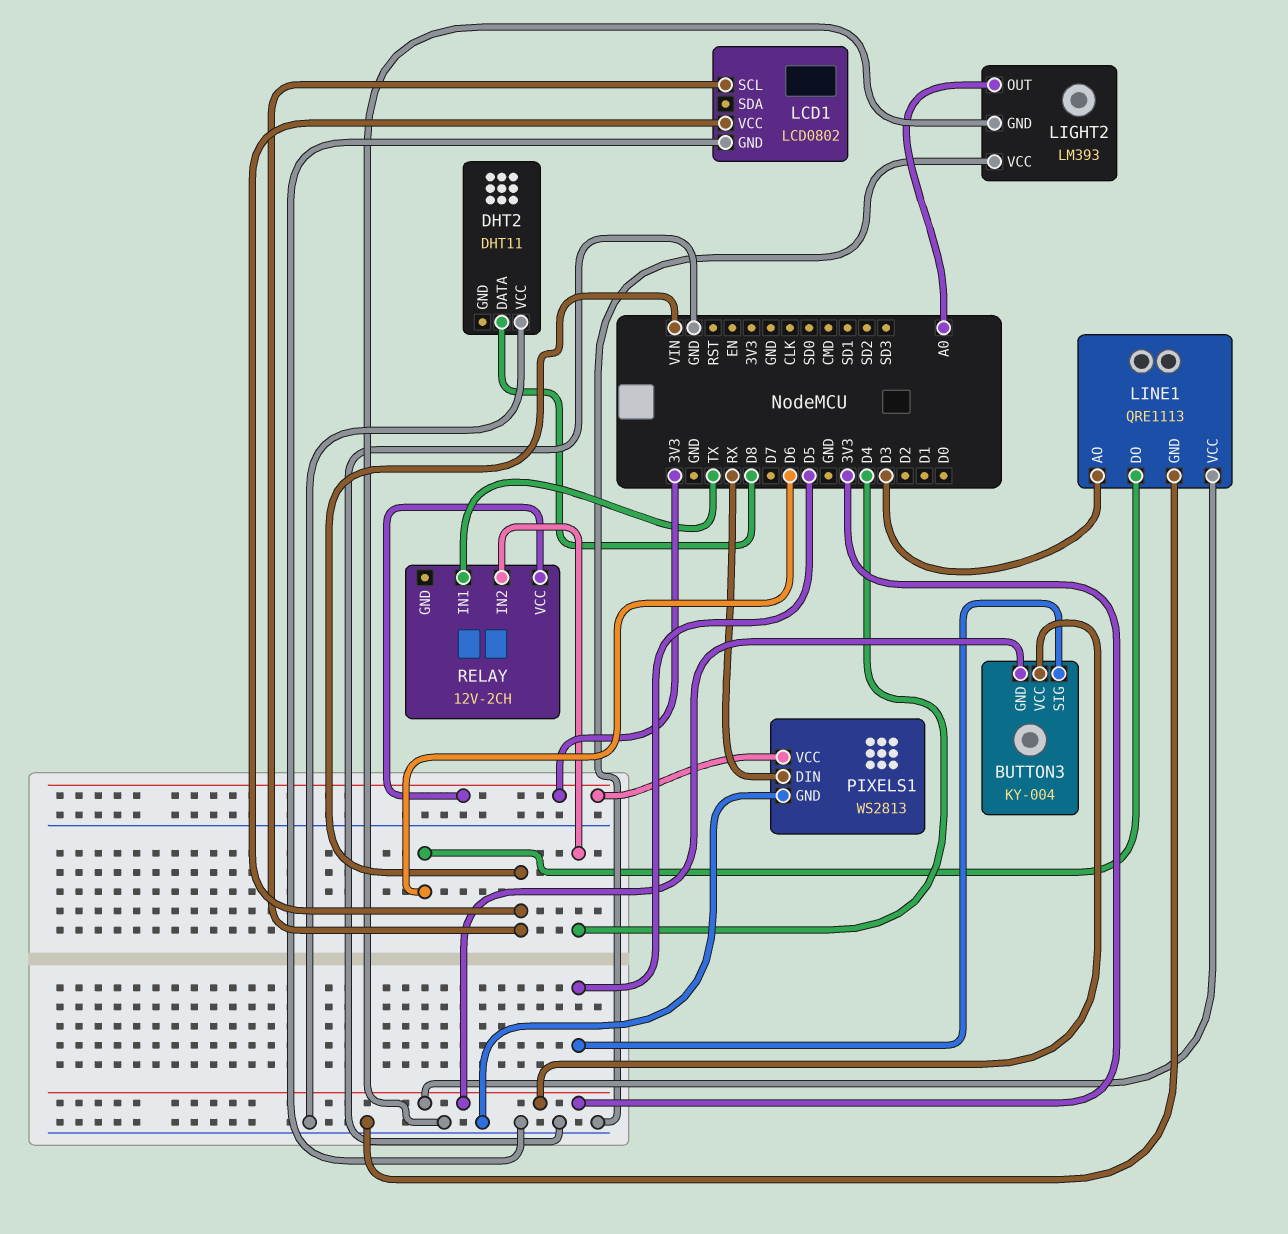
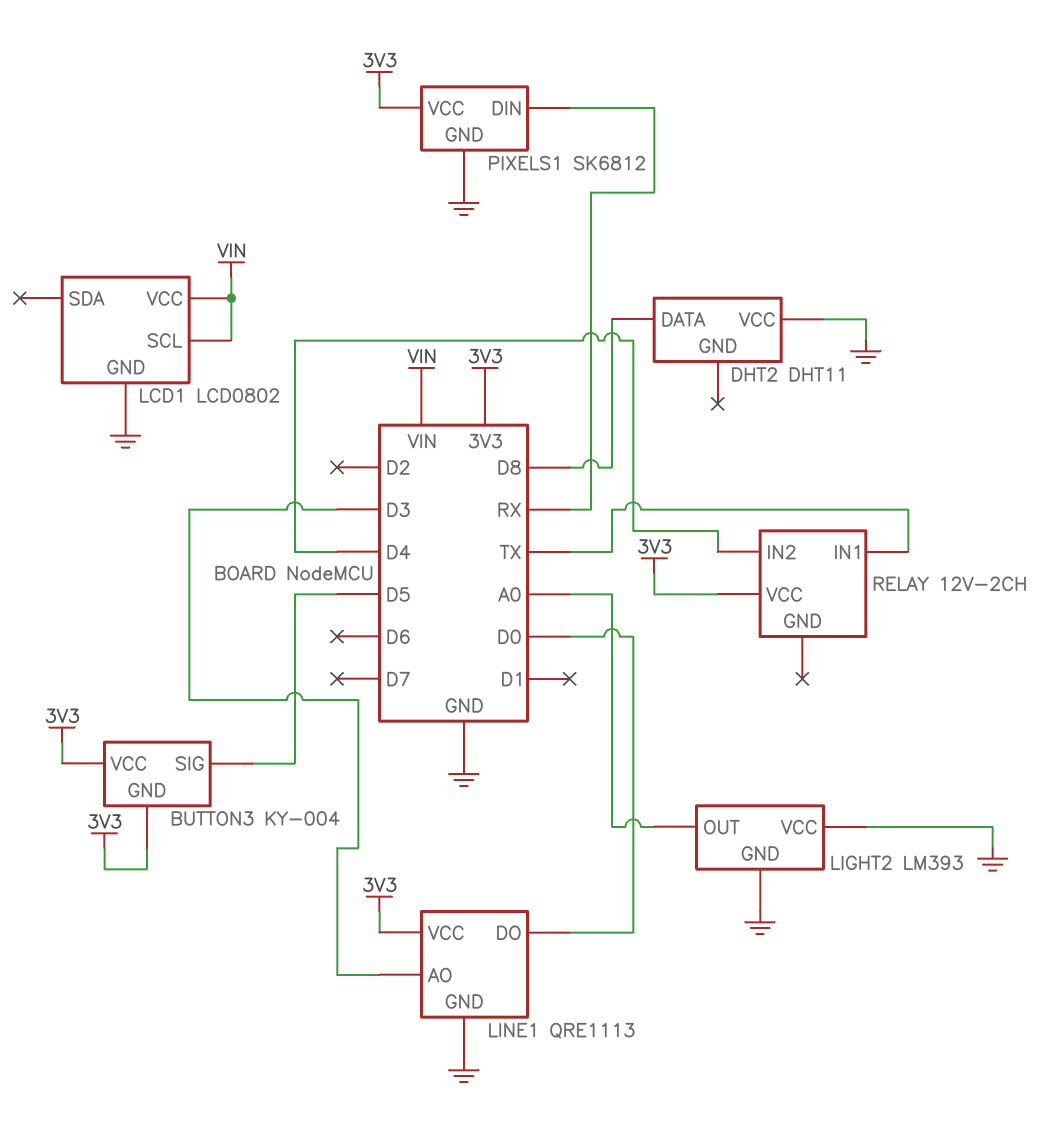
LINE1 pin DO: D6 -> D0
PIXELS1: WS2813 -> SK6812

